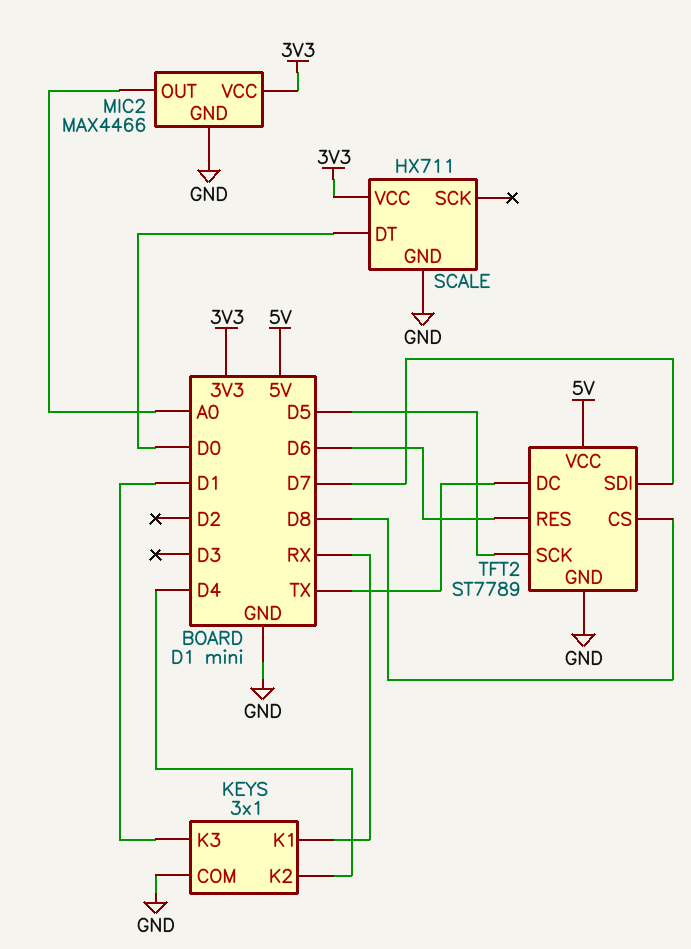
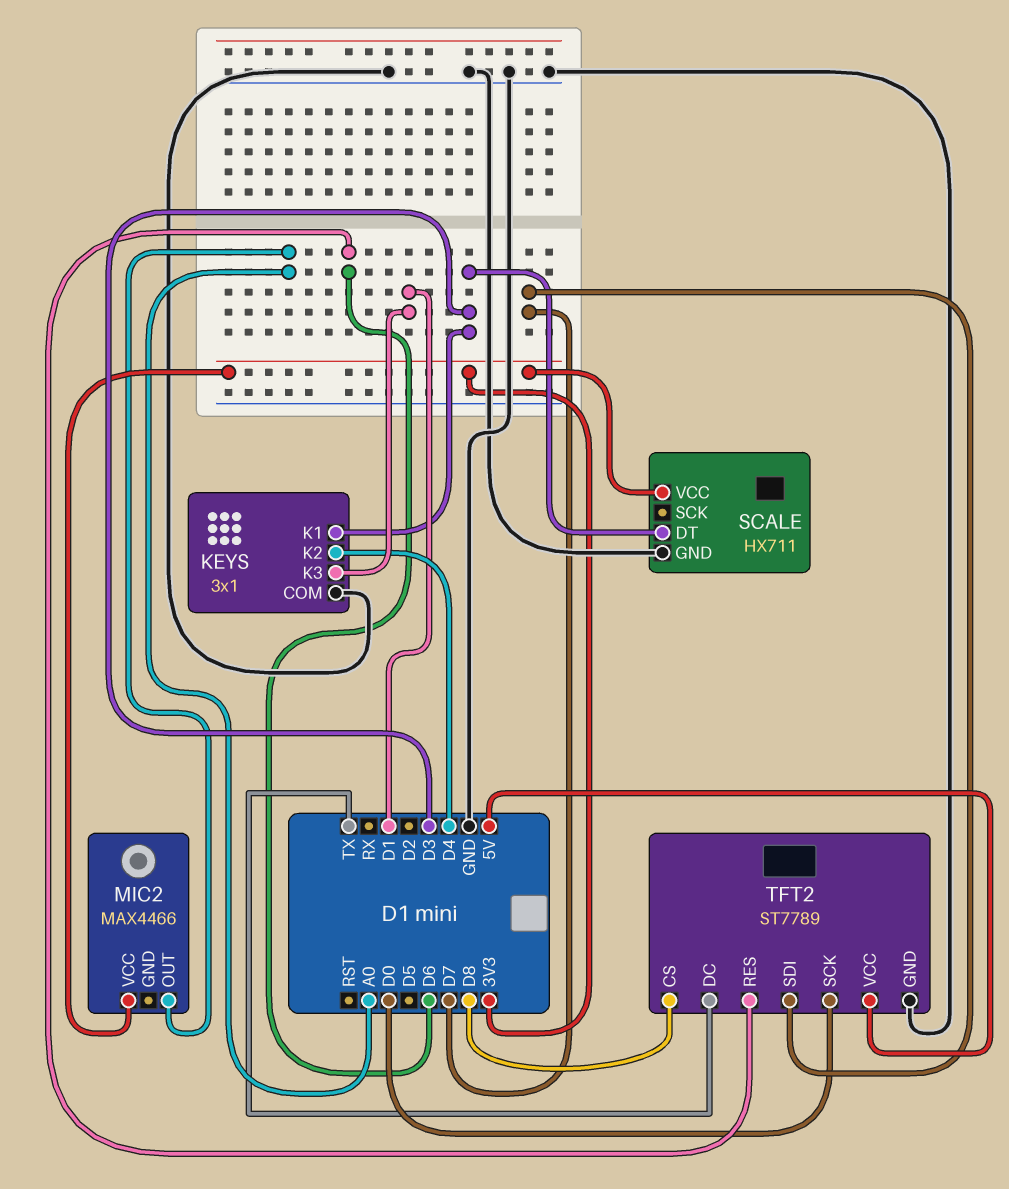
KEYS pin K1: RX -> D3
MIC2 pin GND: GND -> none
SCALE pin DT: D0 -> D3
TFT2 pin SCK: D5 -> D0

